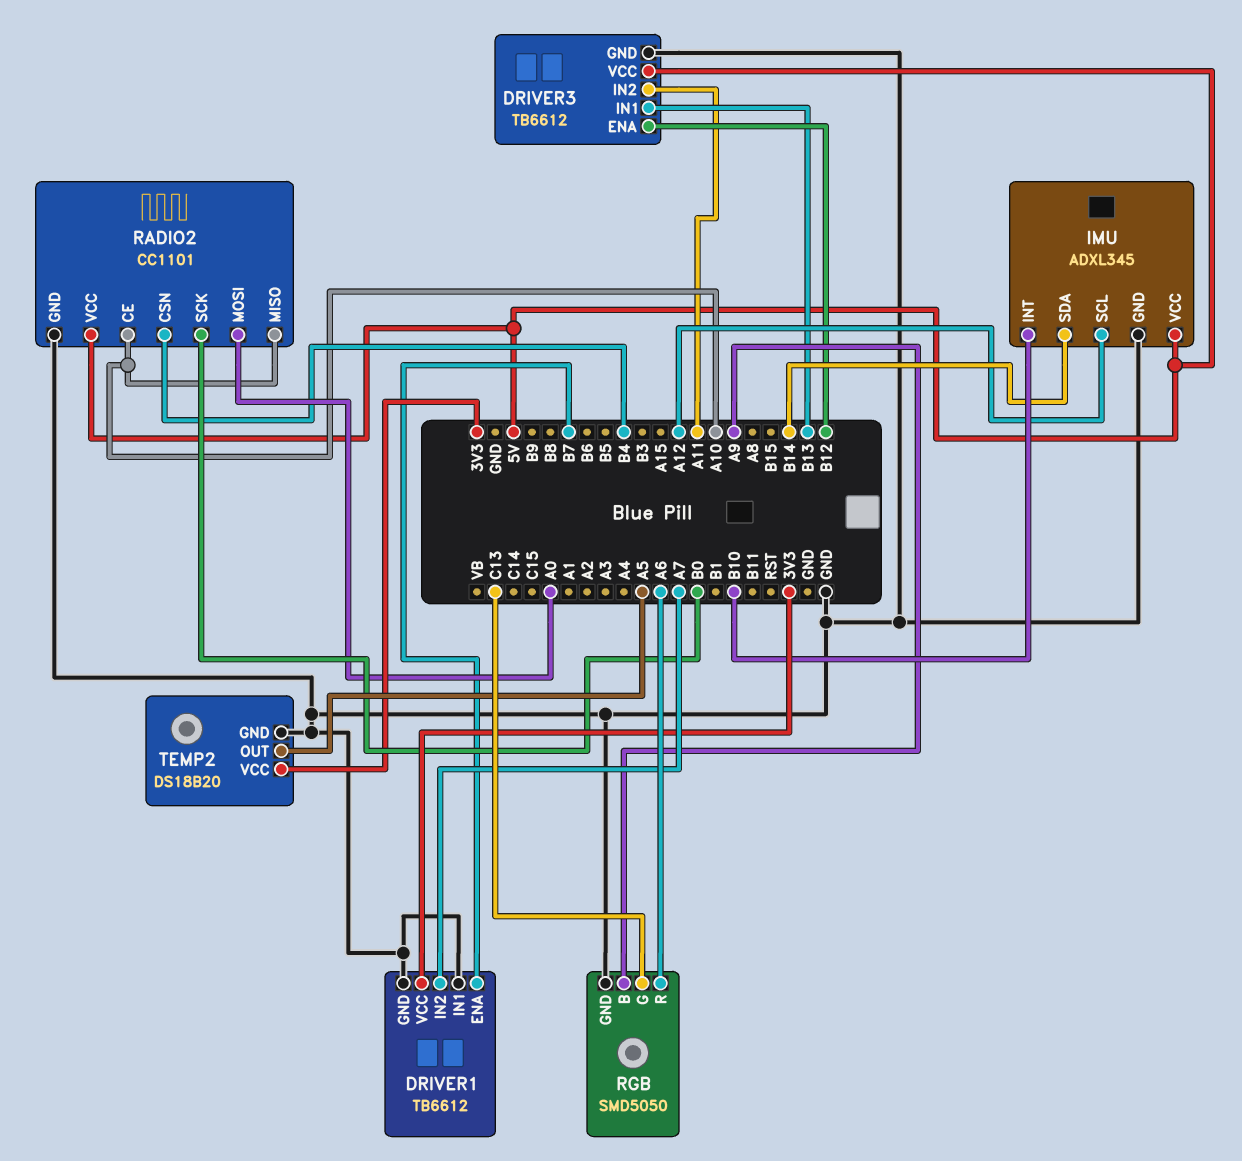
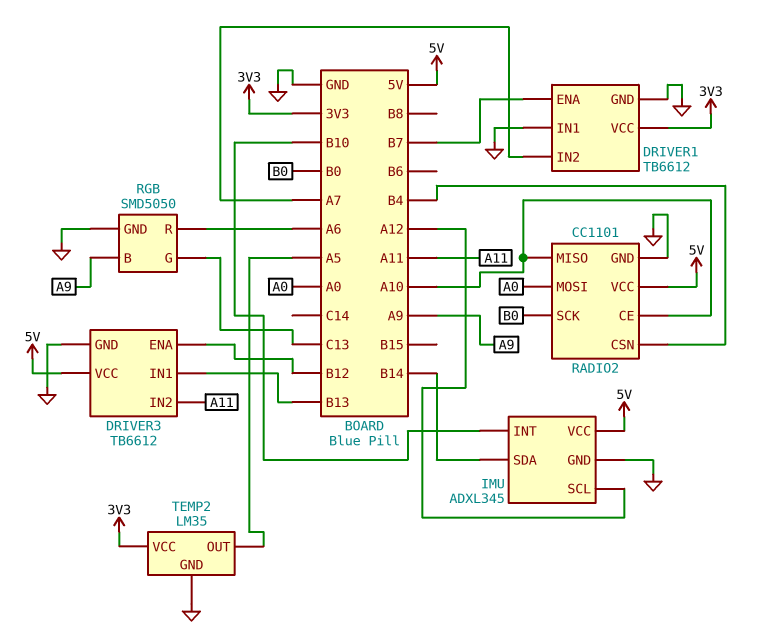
TEMP2: DS18B20 -> LM35

